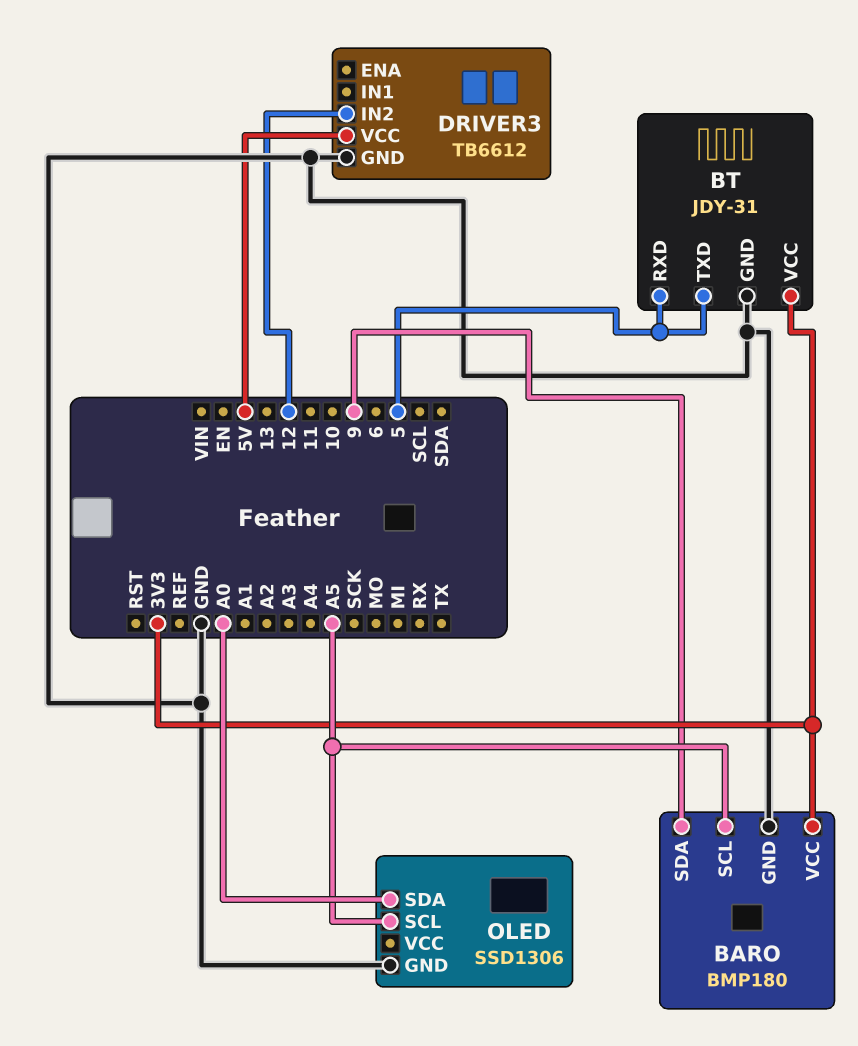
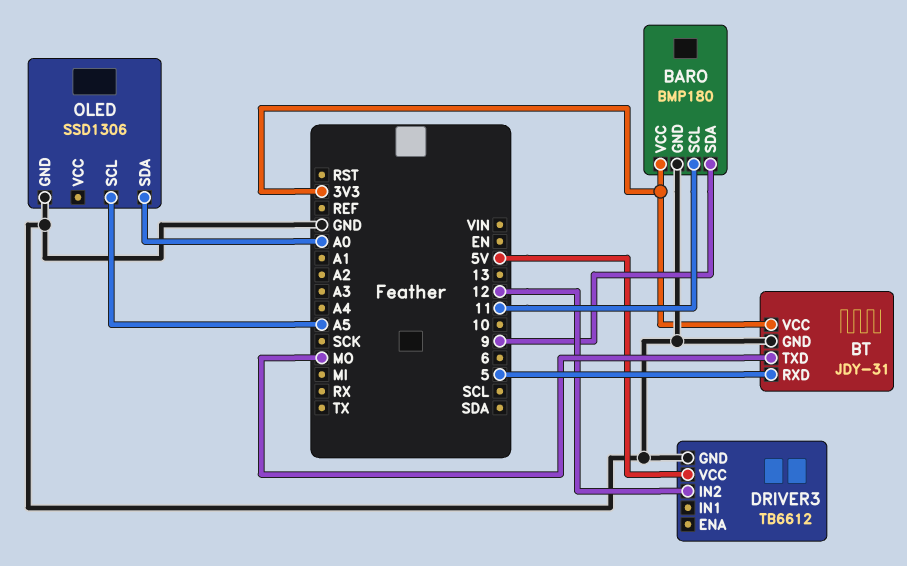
BARO pin SCL: A5 -> 11
BT pin TXD: 5 -> MO

